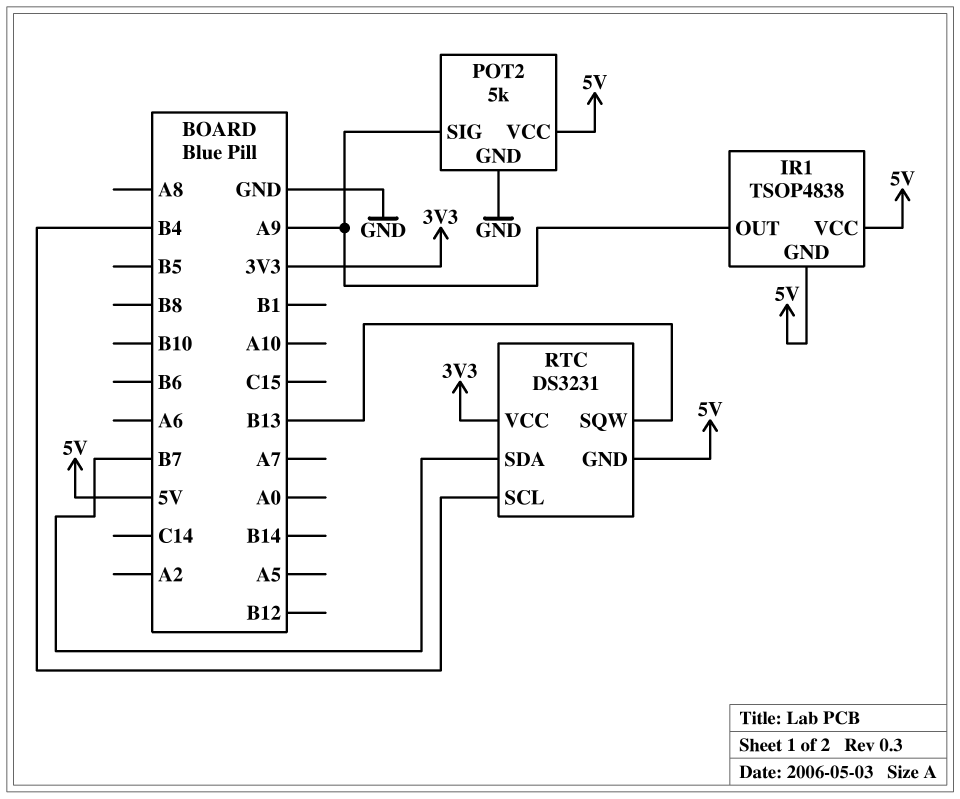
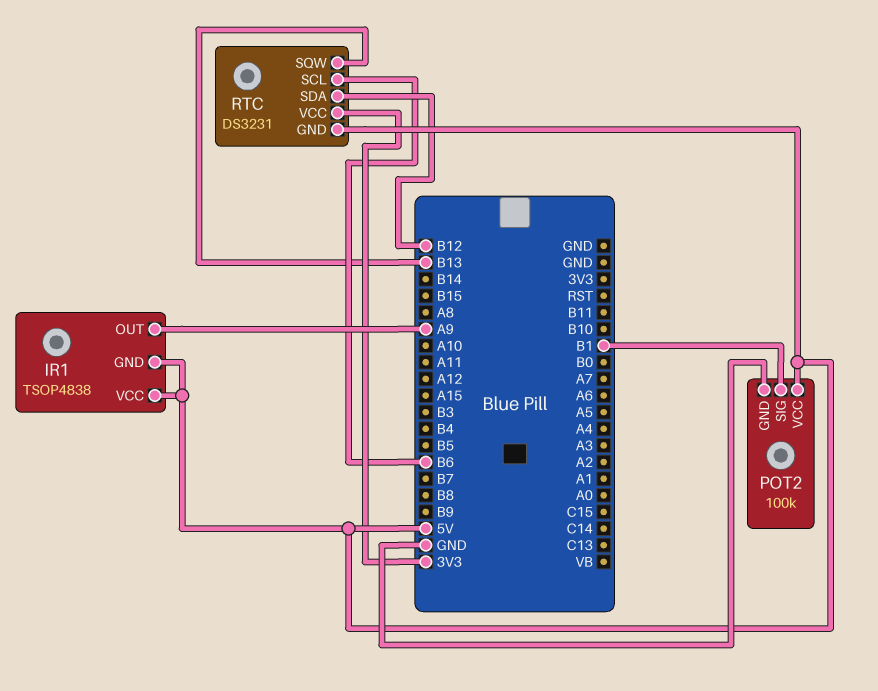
POT2: 5k -> 100k
POT2 pin SIG: A9 -> B1
RTC pin SCL: B4 -> B6
RTC pin SDA: B7 -> B12

